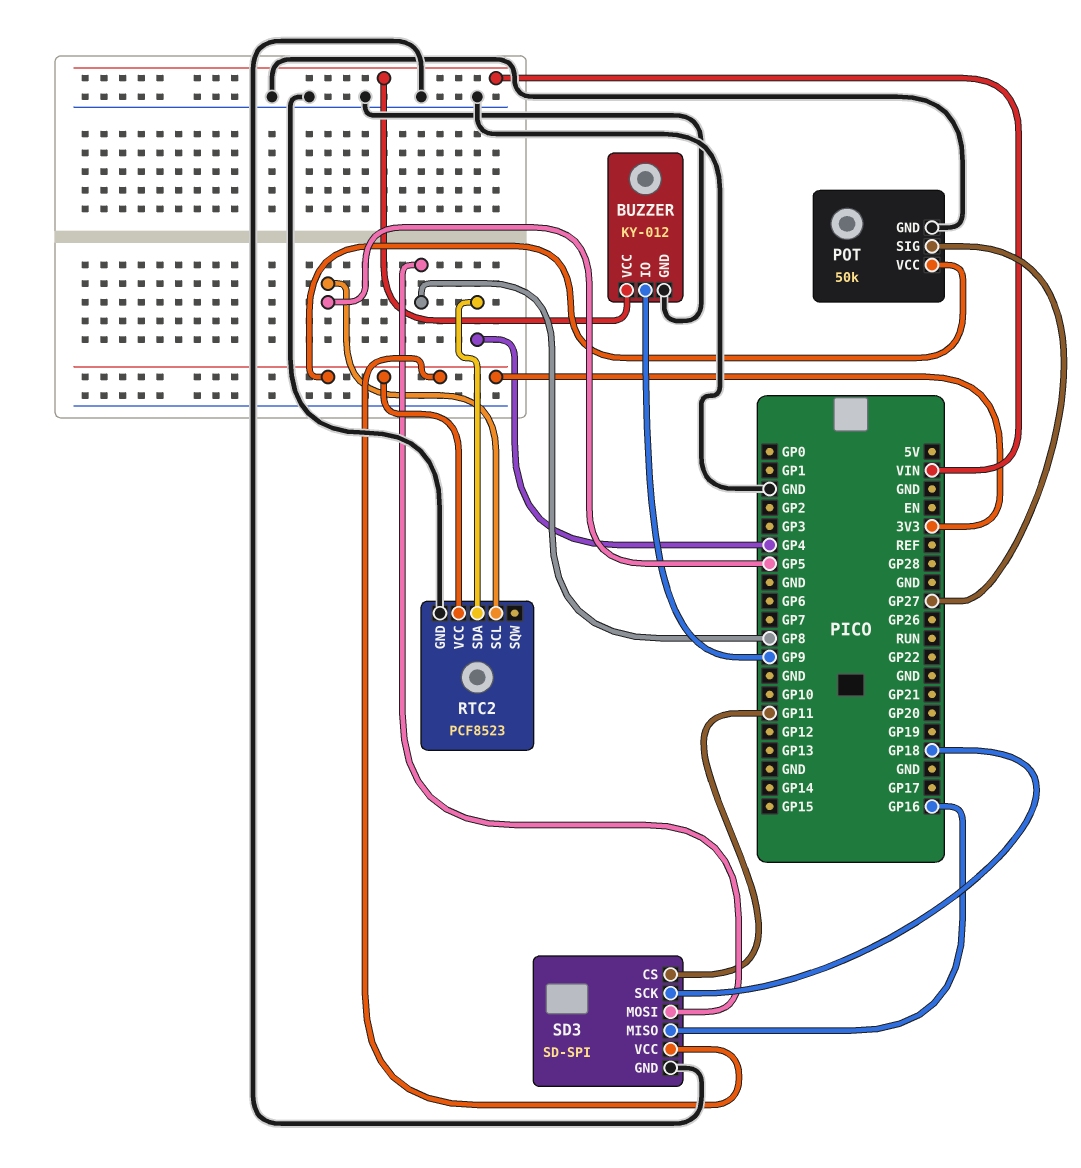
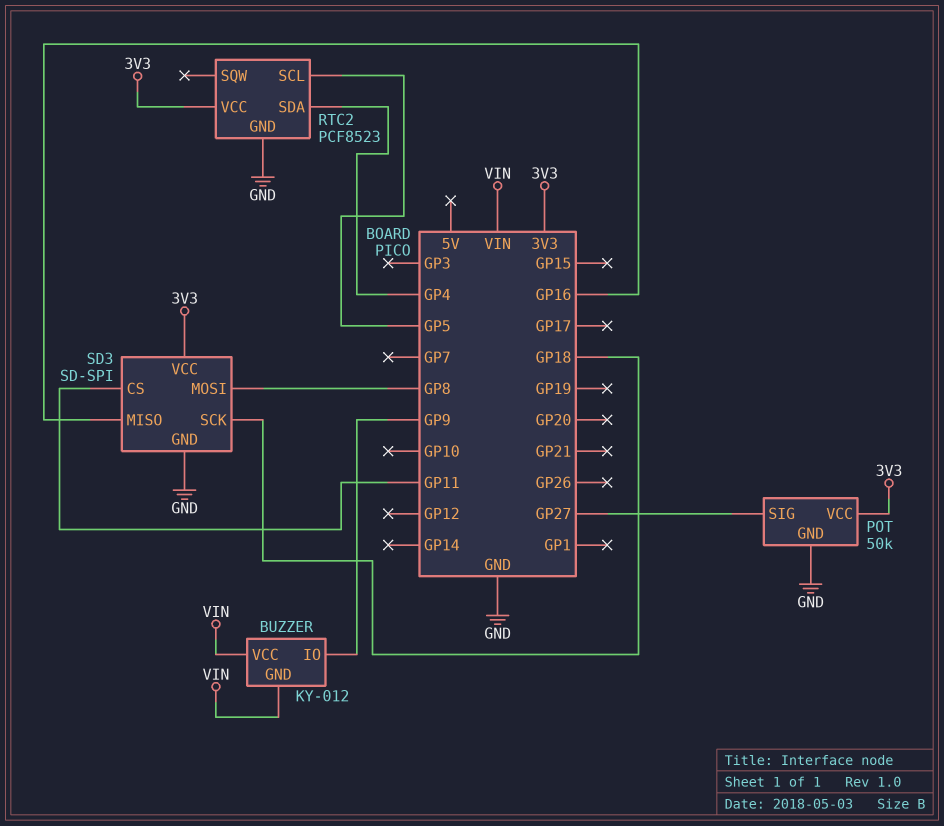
BUZZER pin GND: GND -> VIN

